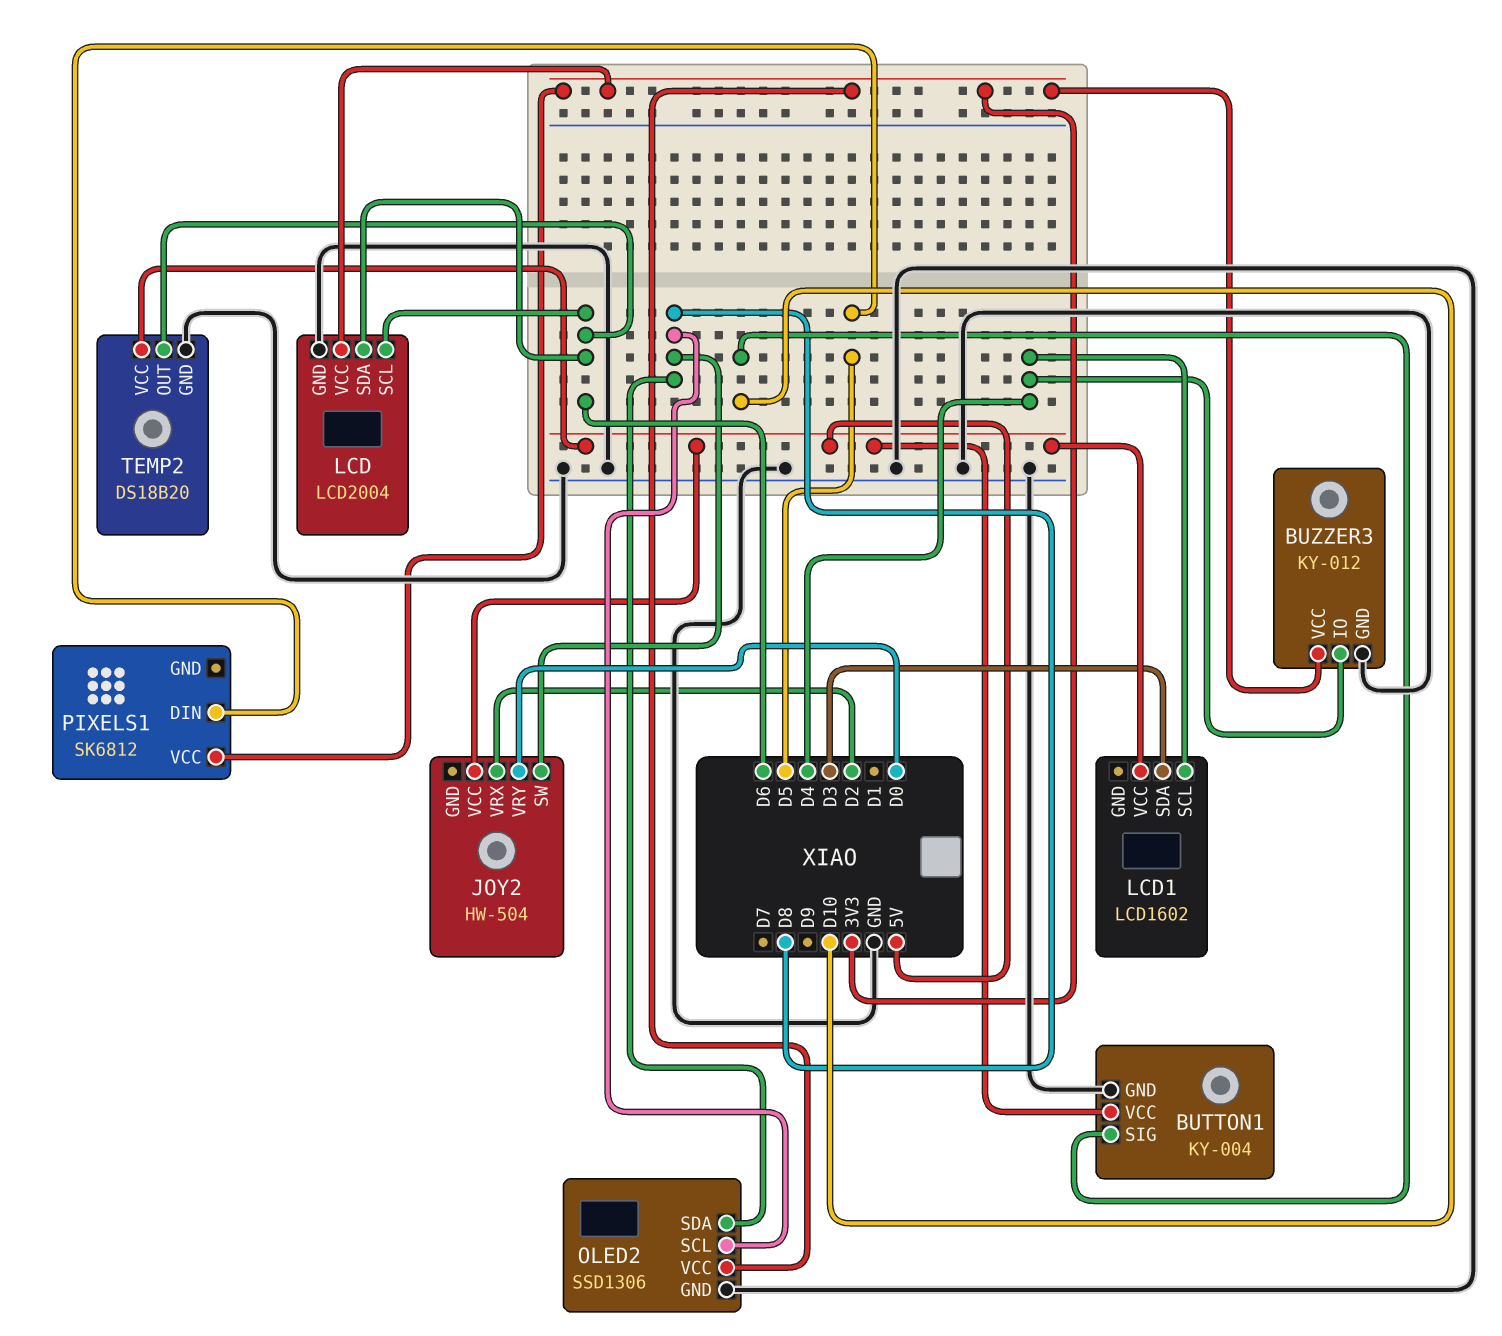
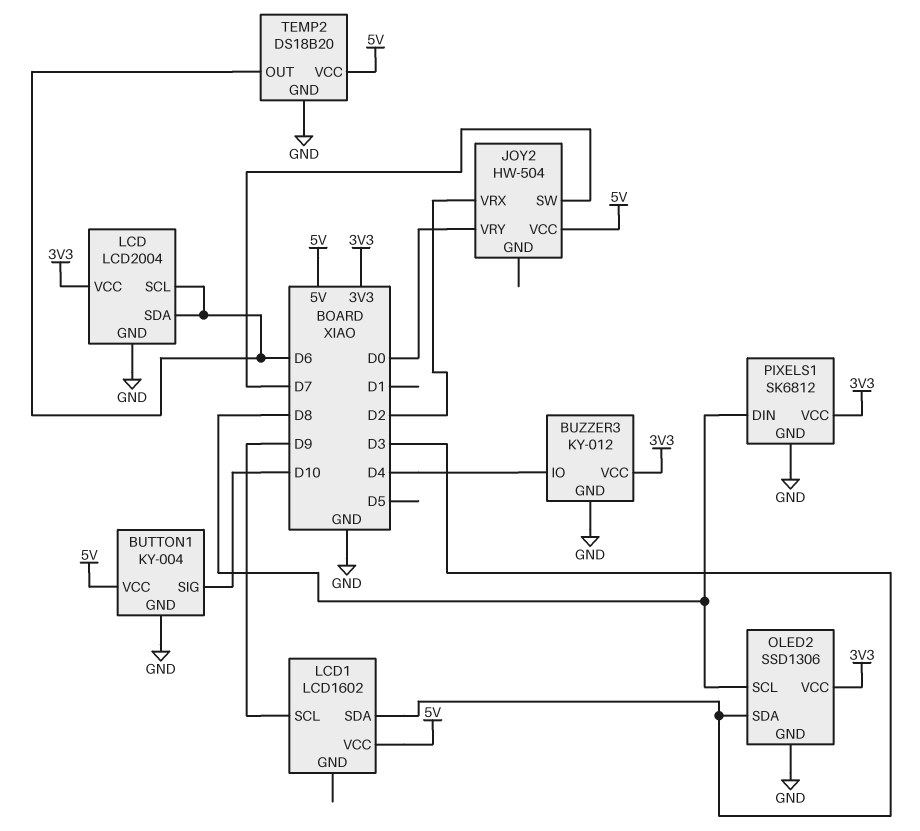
JOY2 pin SW: D8 -> D7
LCD1 pin SCL: D4 -> D9
OLED2 pin SDA: D8 -> D3
PIXELS1 pin DIN: D5 -> D8
PIXELS1 pin GND: none -> GND

